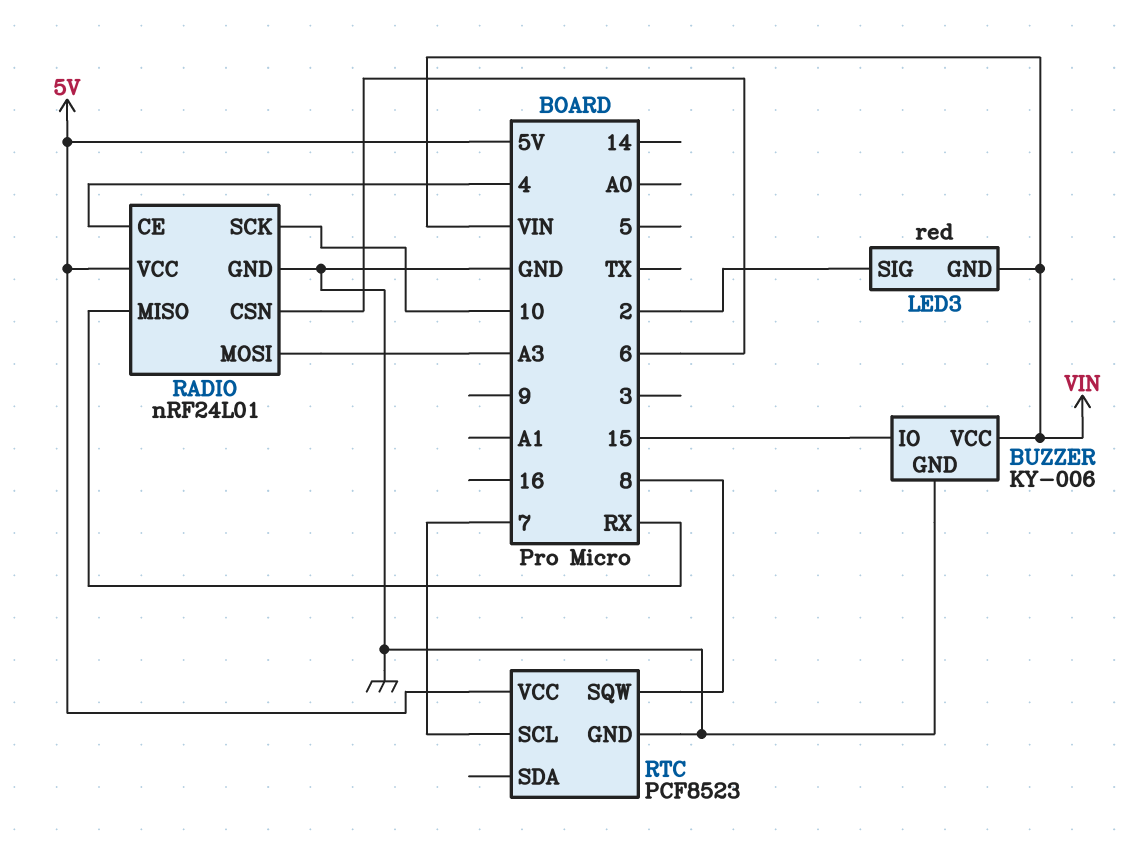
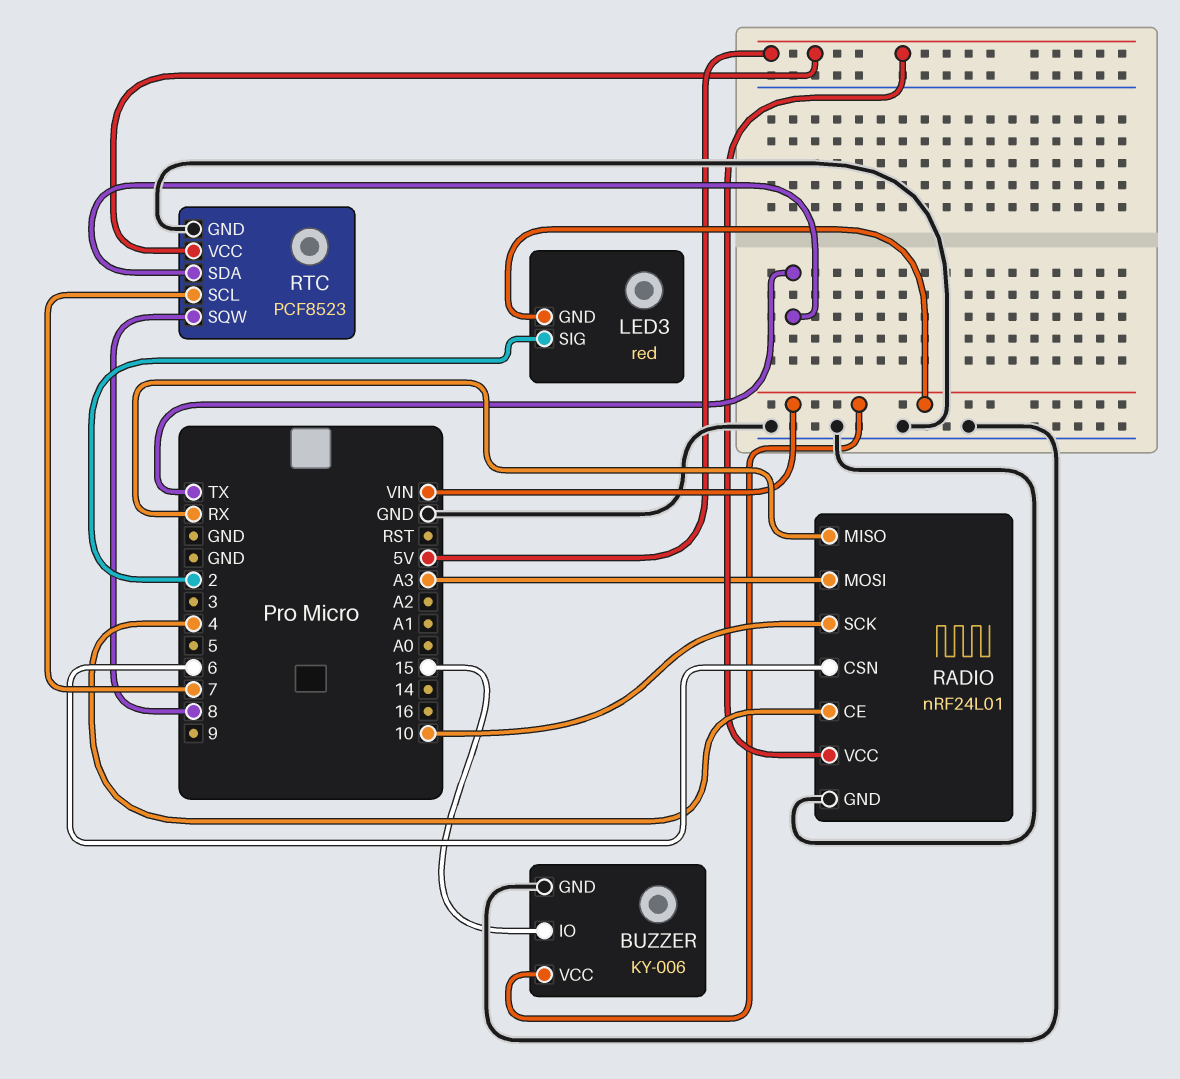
RTC pin SDA: none -> TX

